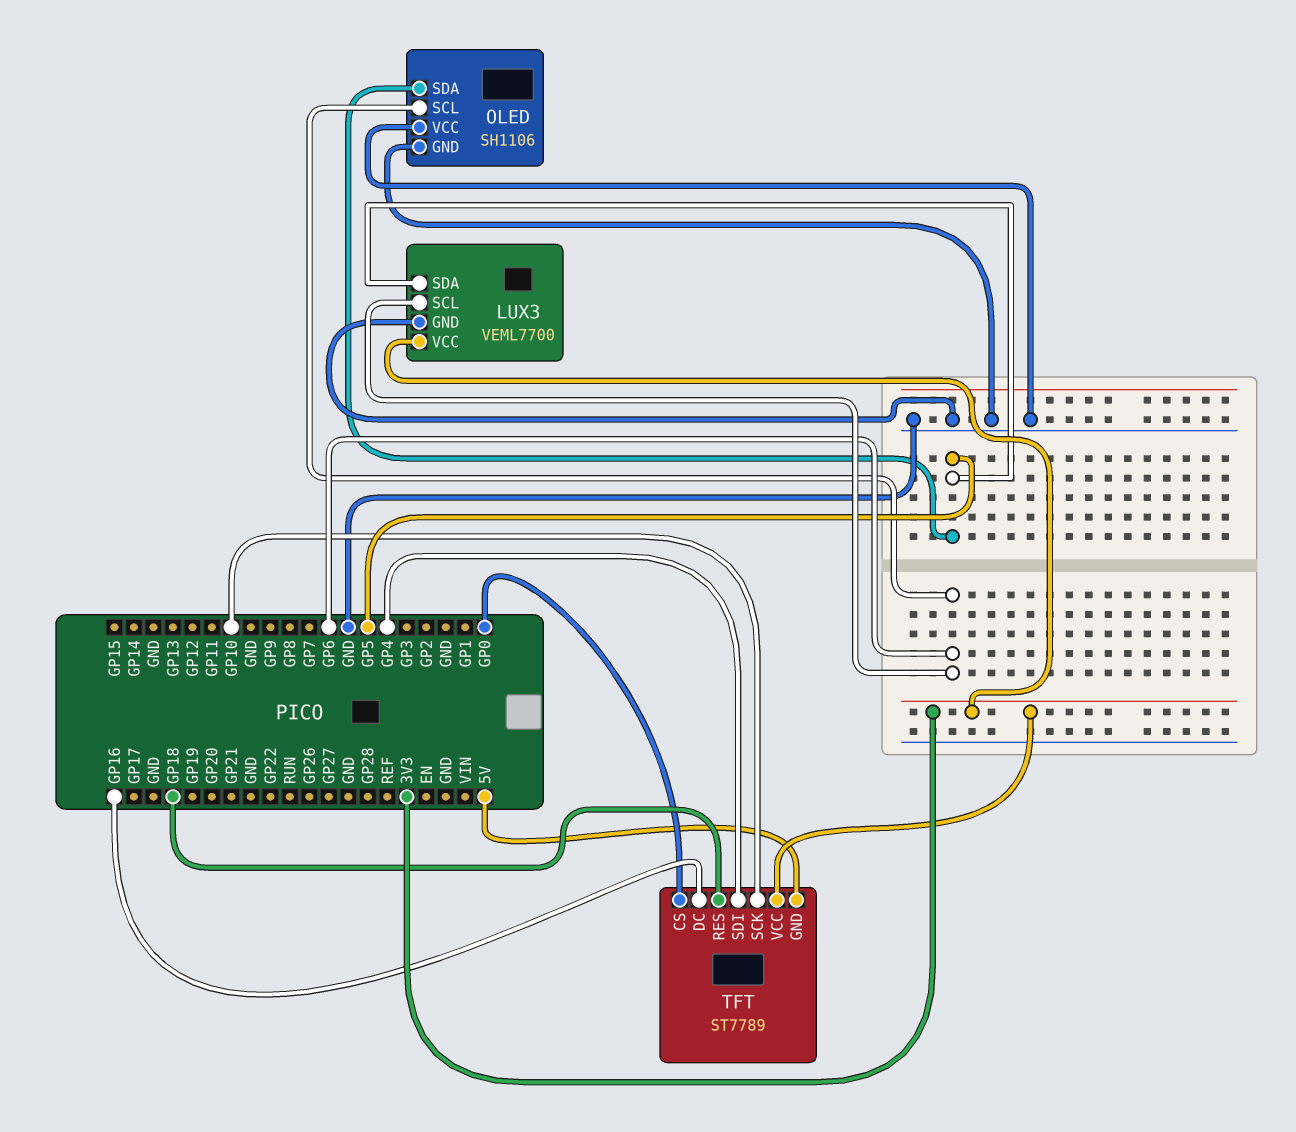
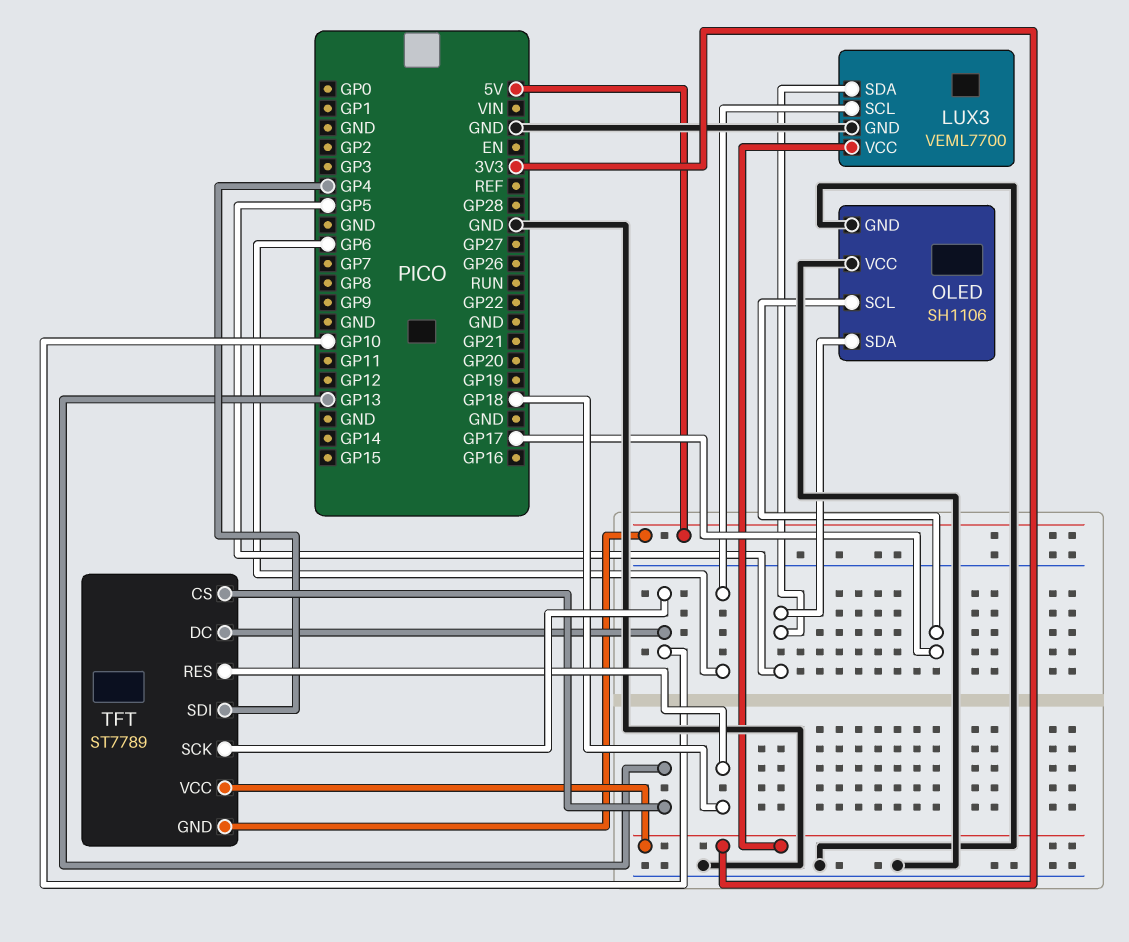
OLED pin SCL: GP6 -> GP17
TFT pin CS: GP0 -> GP13
TFT pin DC: GP16 -> GP10

